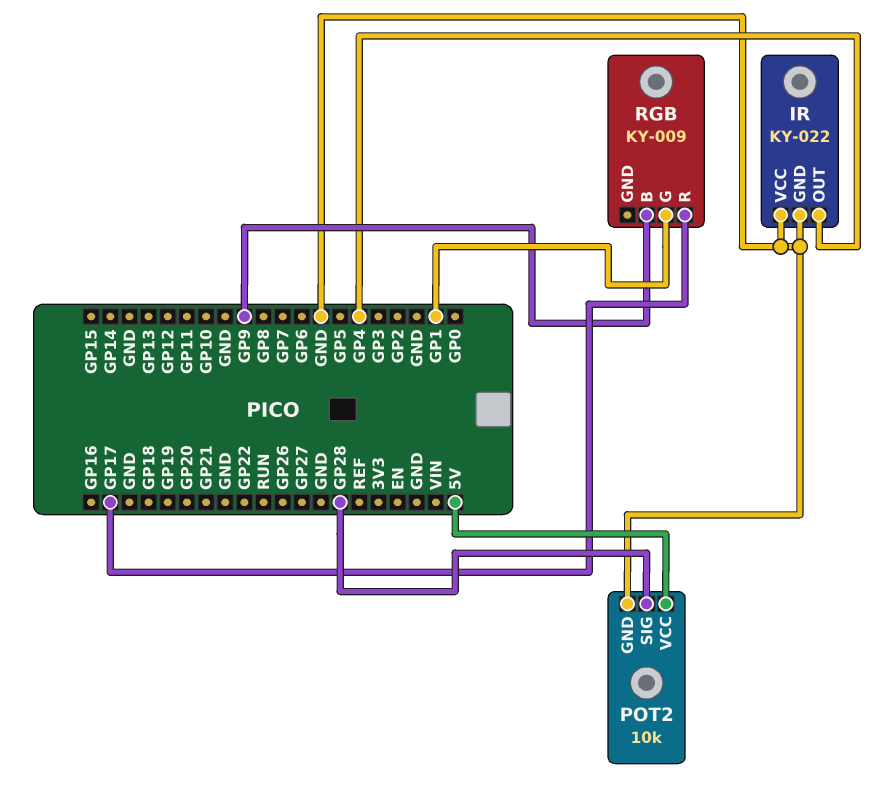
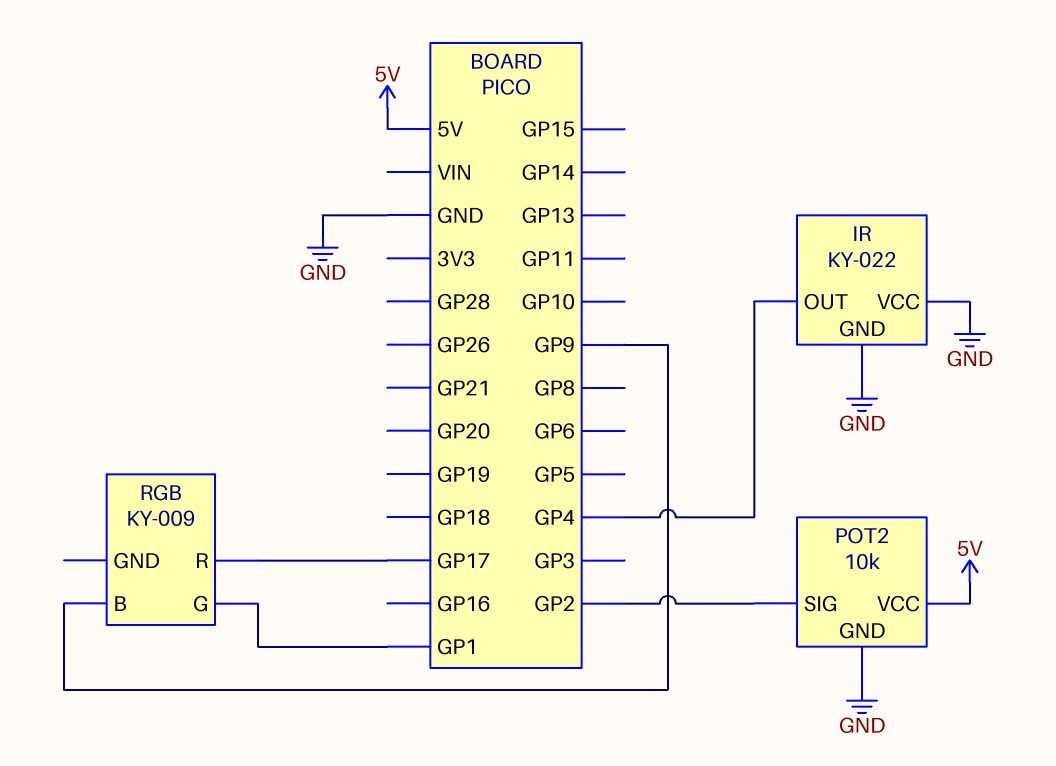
POT2 pin SIG: GP28 -> GP2

